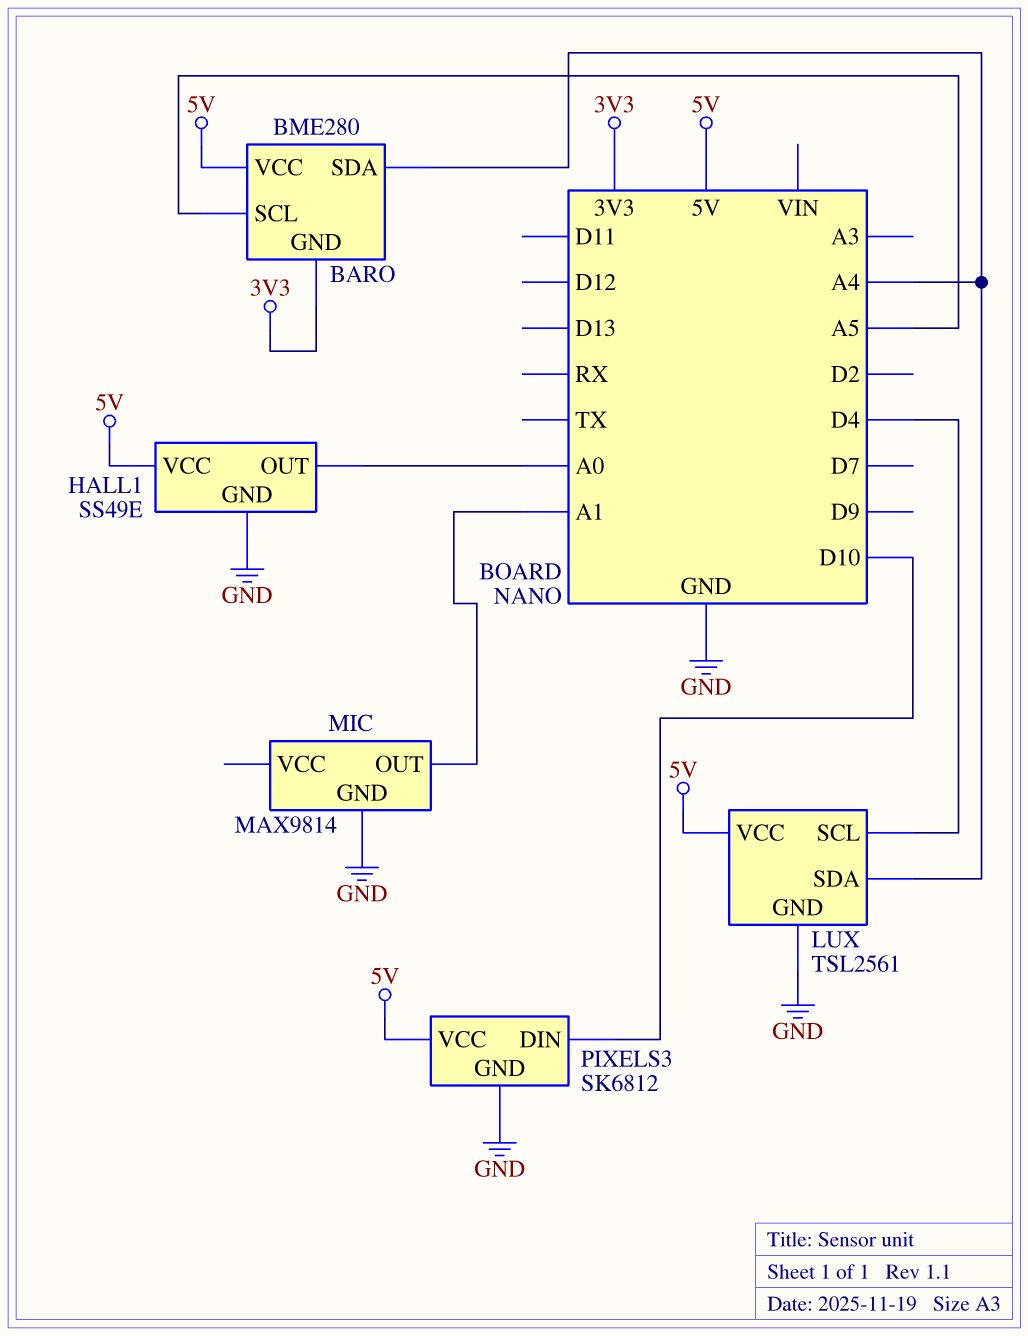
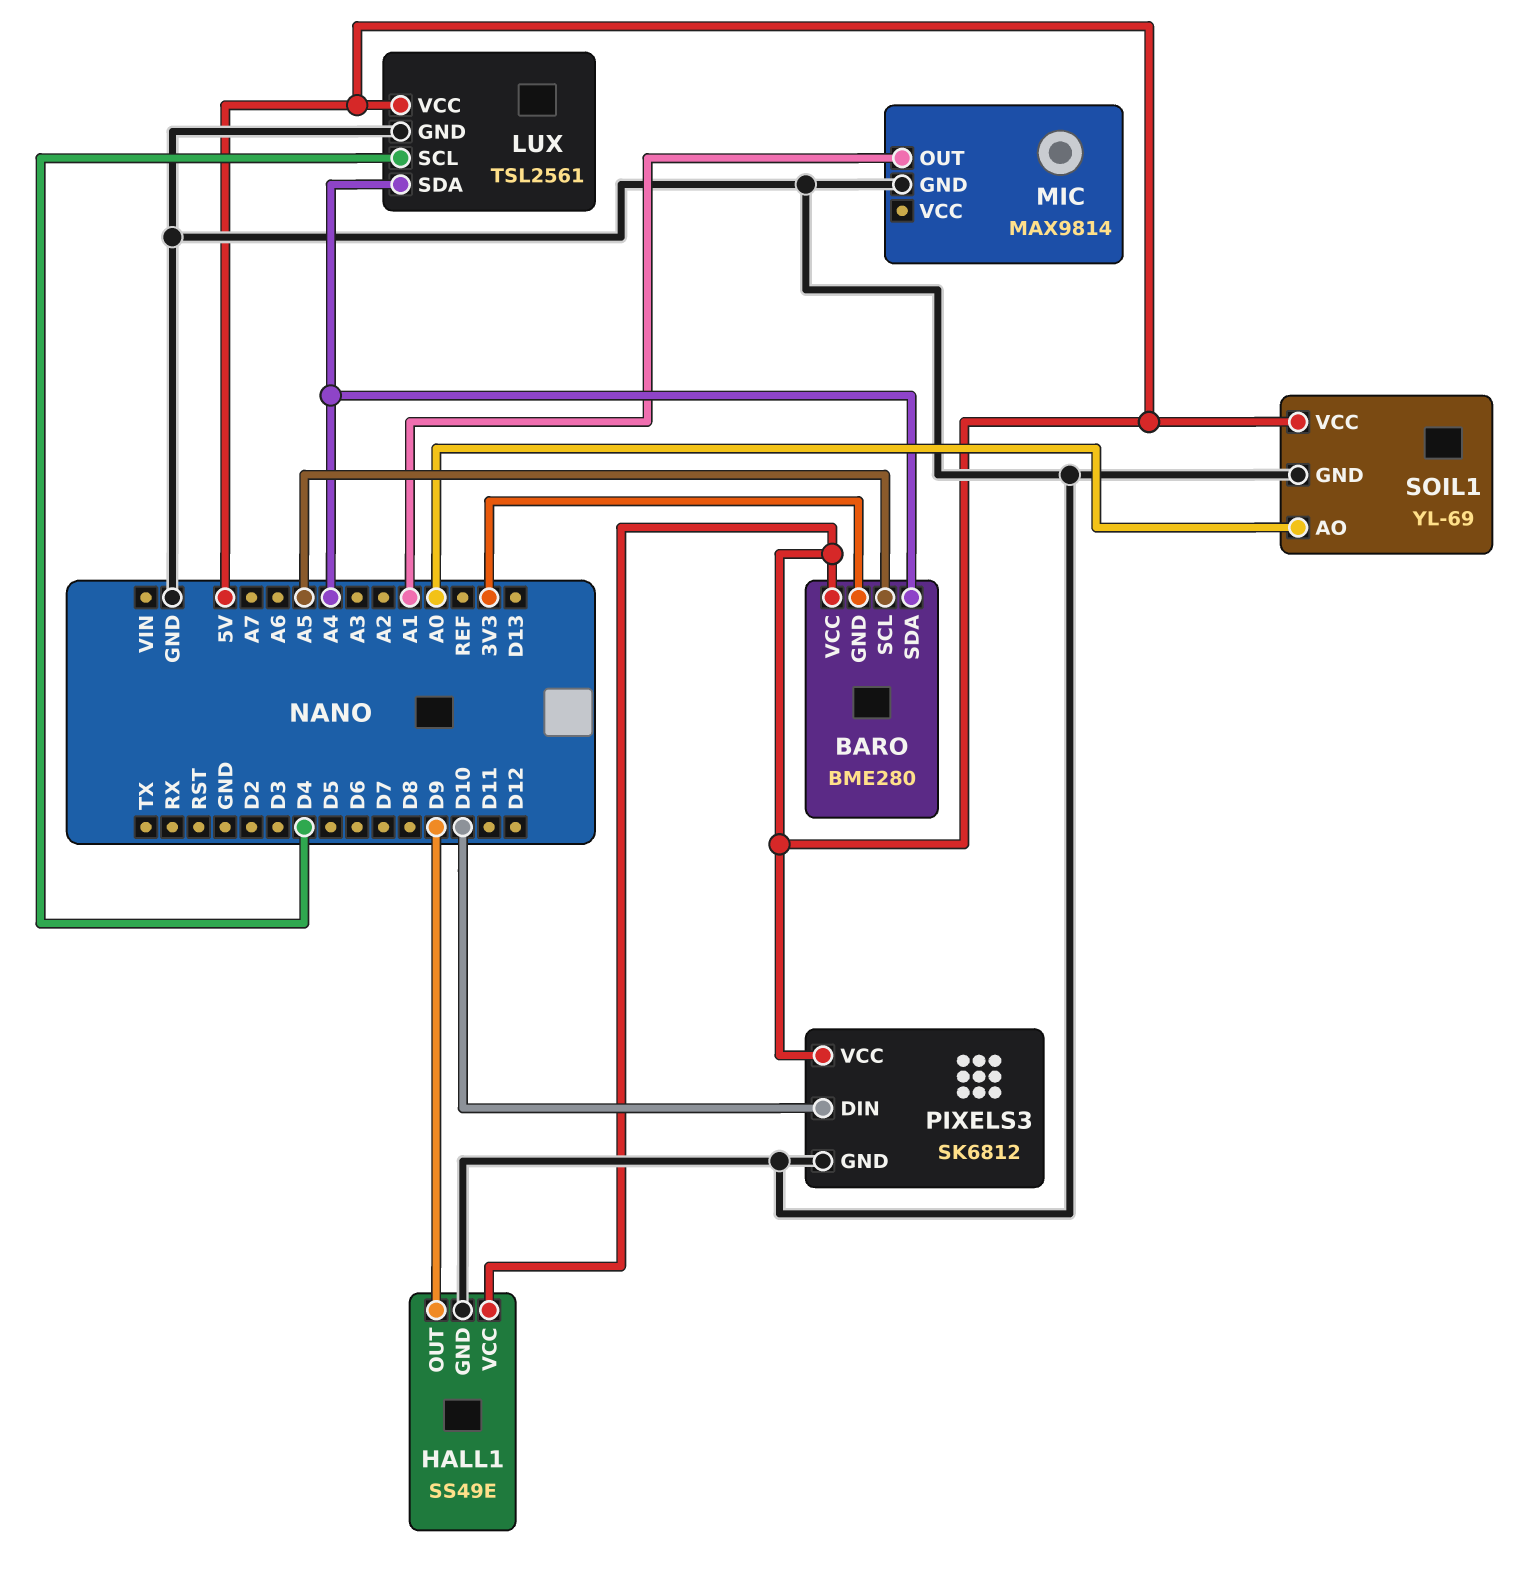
HALL1 pin OUT: A0 -> D9
SOIL1: none -> YL-69
SOIL1 pin AO: none -> A0
SOIL1 pin GND: none -> GND
SOIL1 pin VCC: none -> 5V

